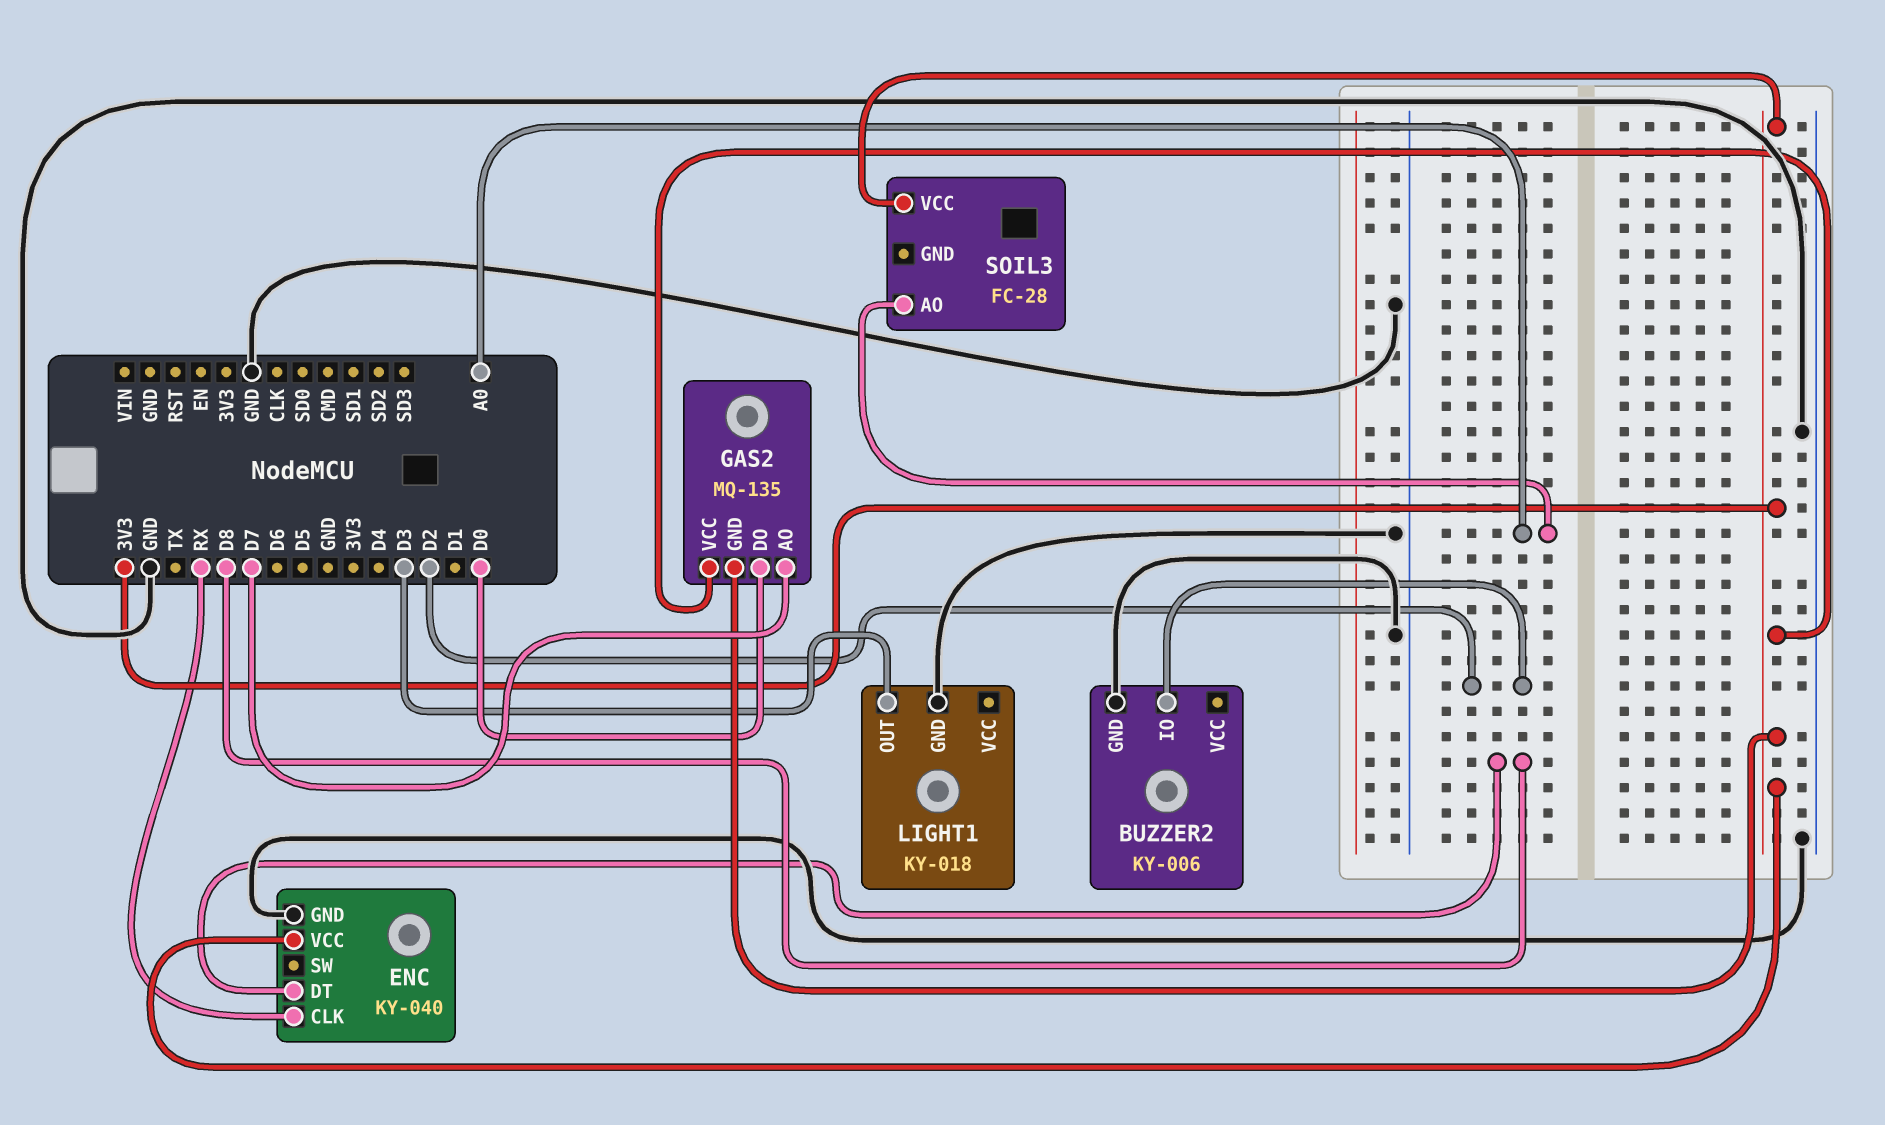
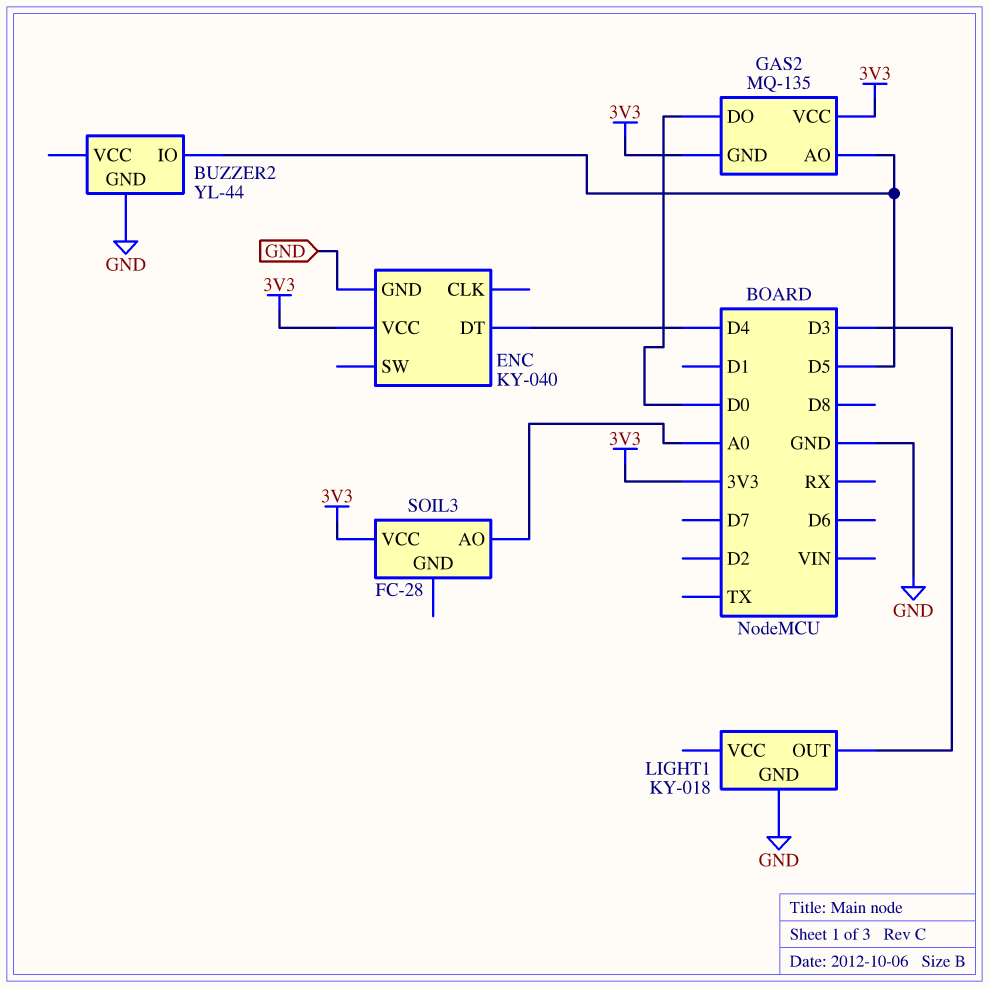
BUZZER2: KY-006 -> YL-44
BUZZER2 pin IO: D2 -> D5
ENC pin CLK: RX -> none
ENC pin DT: D8 -> D4
GAS2 pin AO: D7 -> D5

